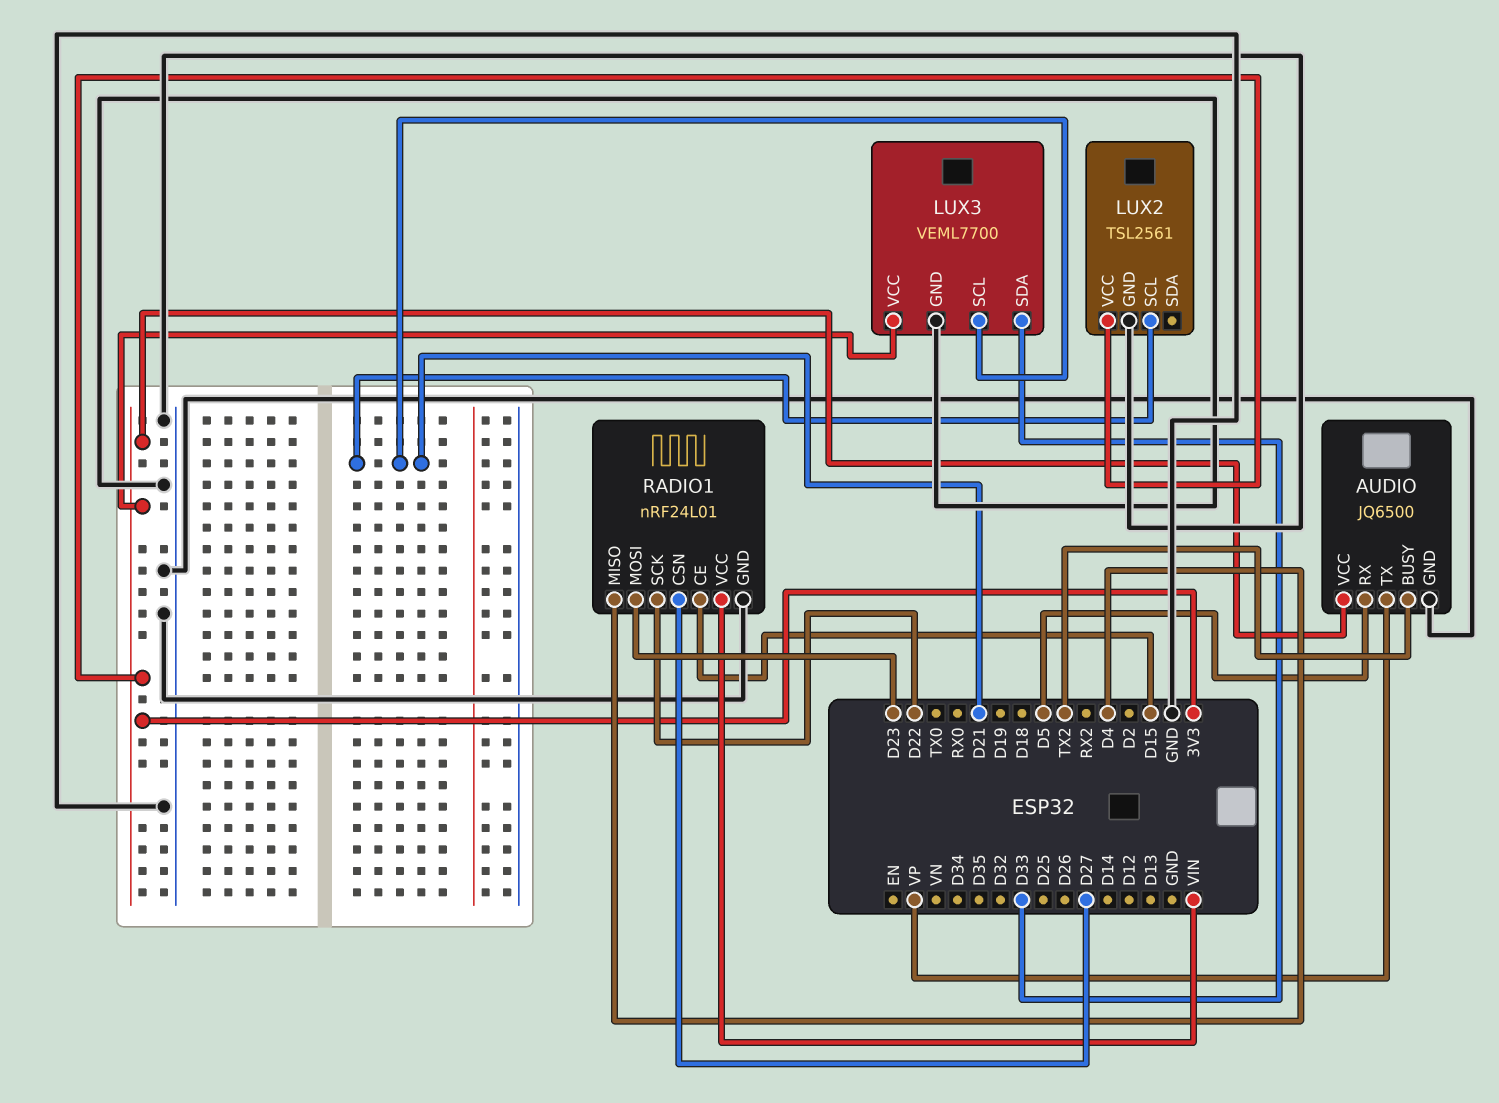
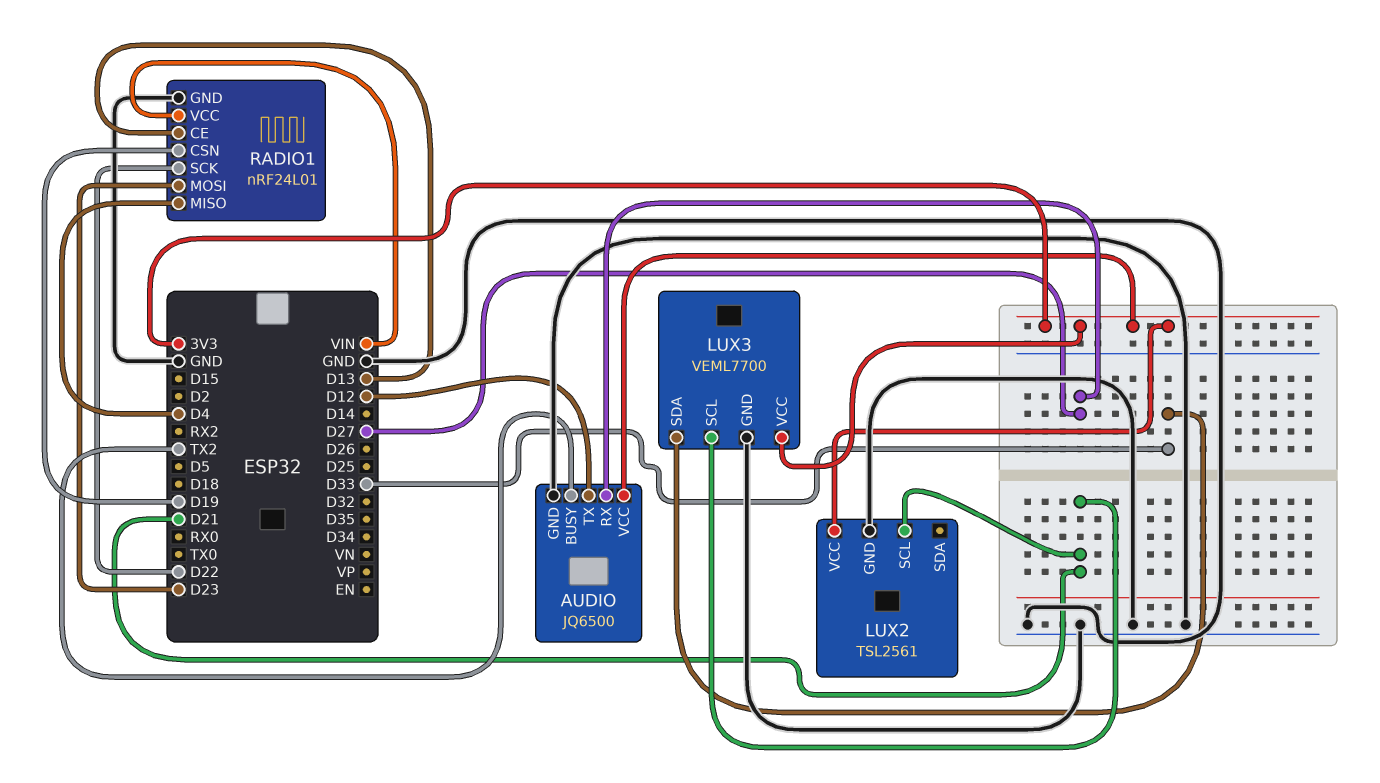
AUDIO pin RX: D5 -> D27
AUDIO pin TX: VP -> D12
RADIO1 pin CE: D15 -> D13
RADIO1 pin CSN: D27 -> D19

